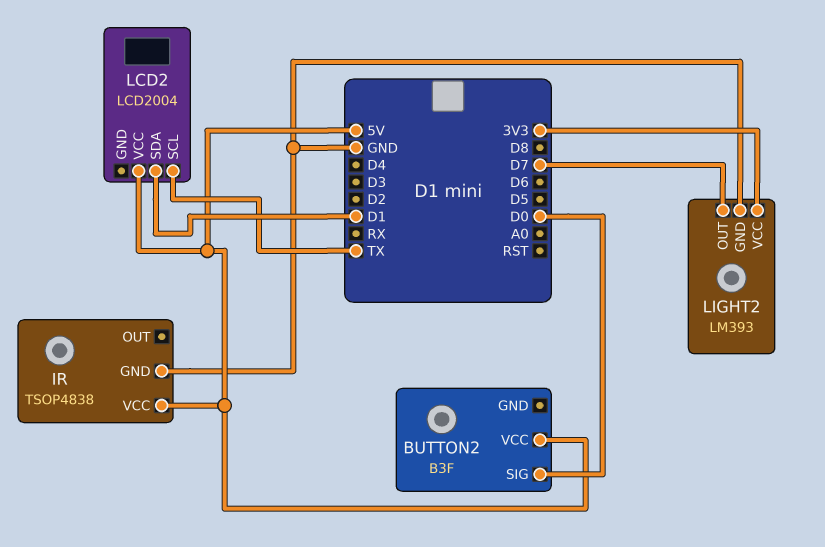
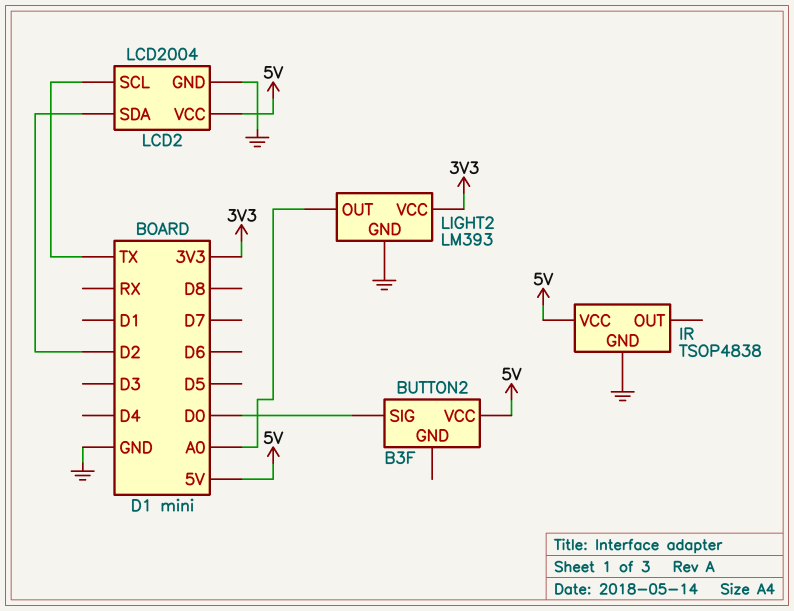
LCD2 pin GND: none -> GND
LCD2 pin SDA: D1 -> D2
LIGHT2 pin OUT: D7 -> A0

